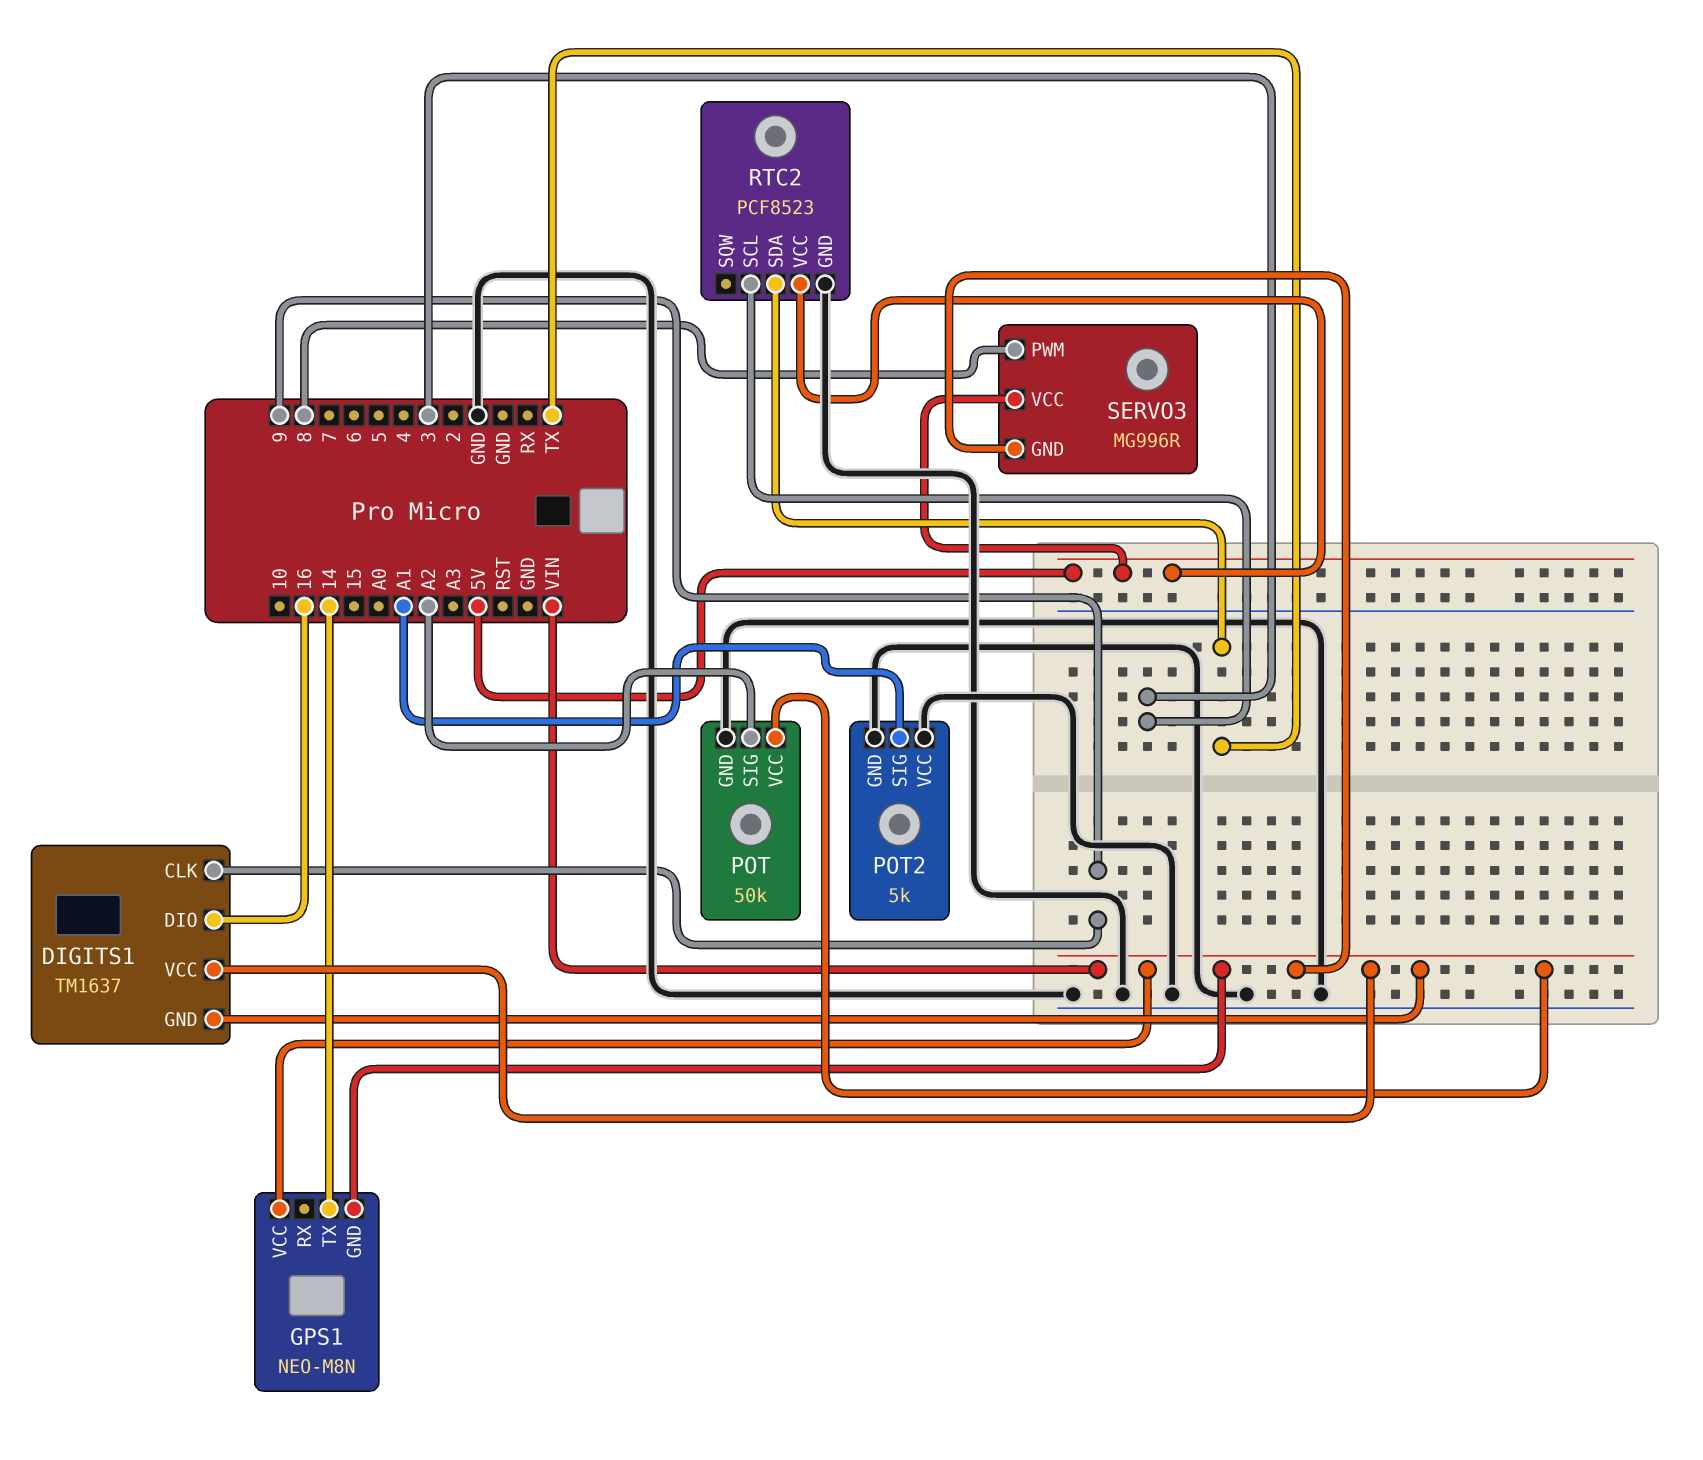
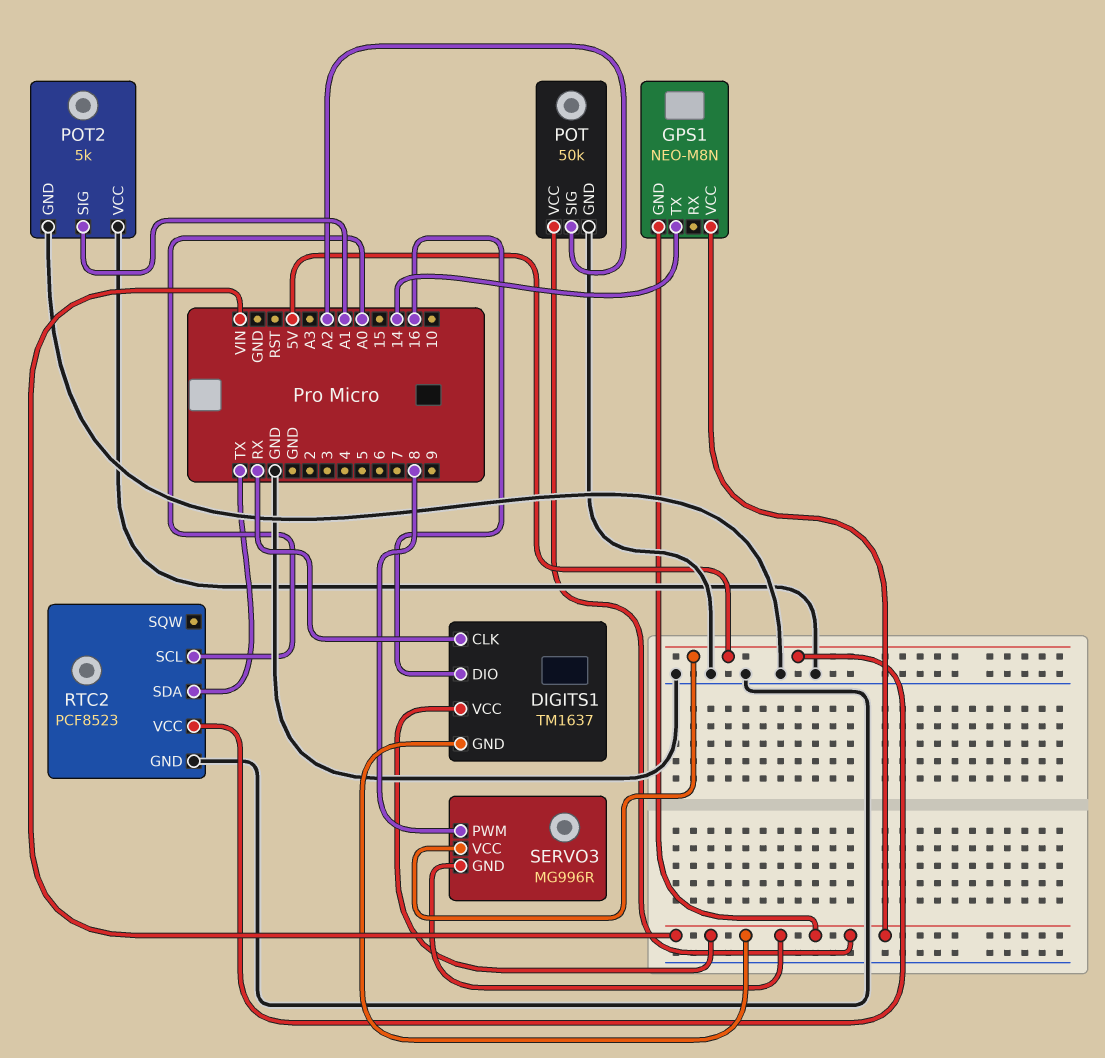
DIGITS1 pin CLK: 9 -> RX
RTC2 pin SCL: 3 -> A0

